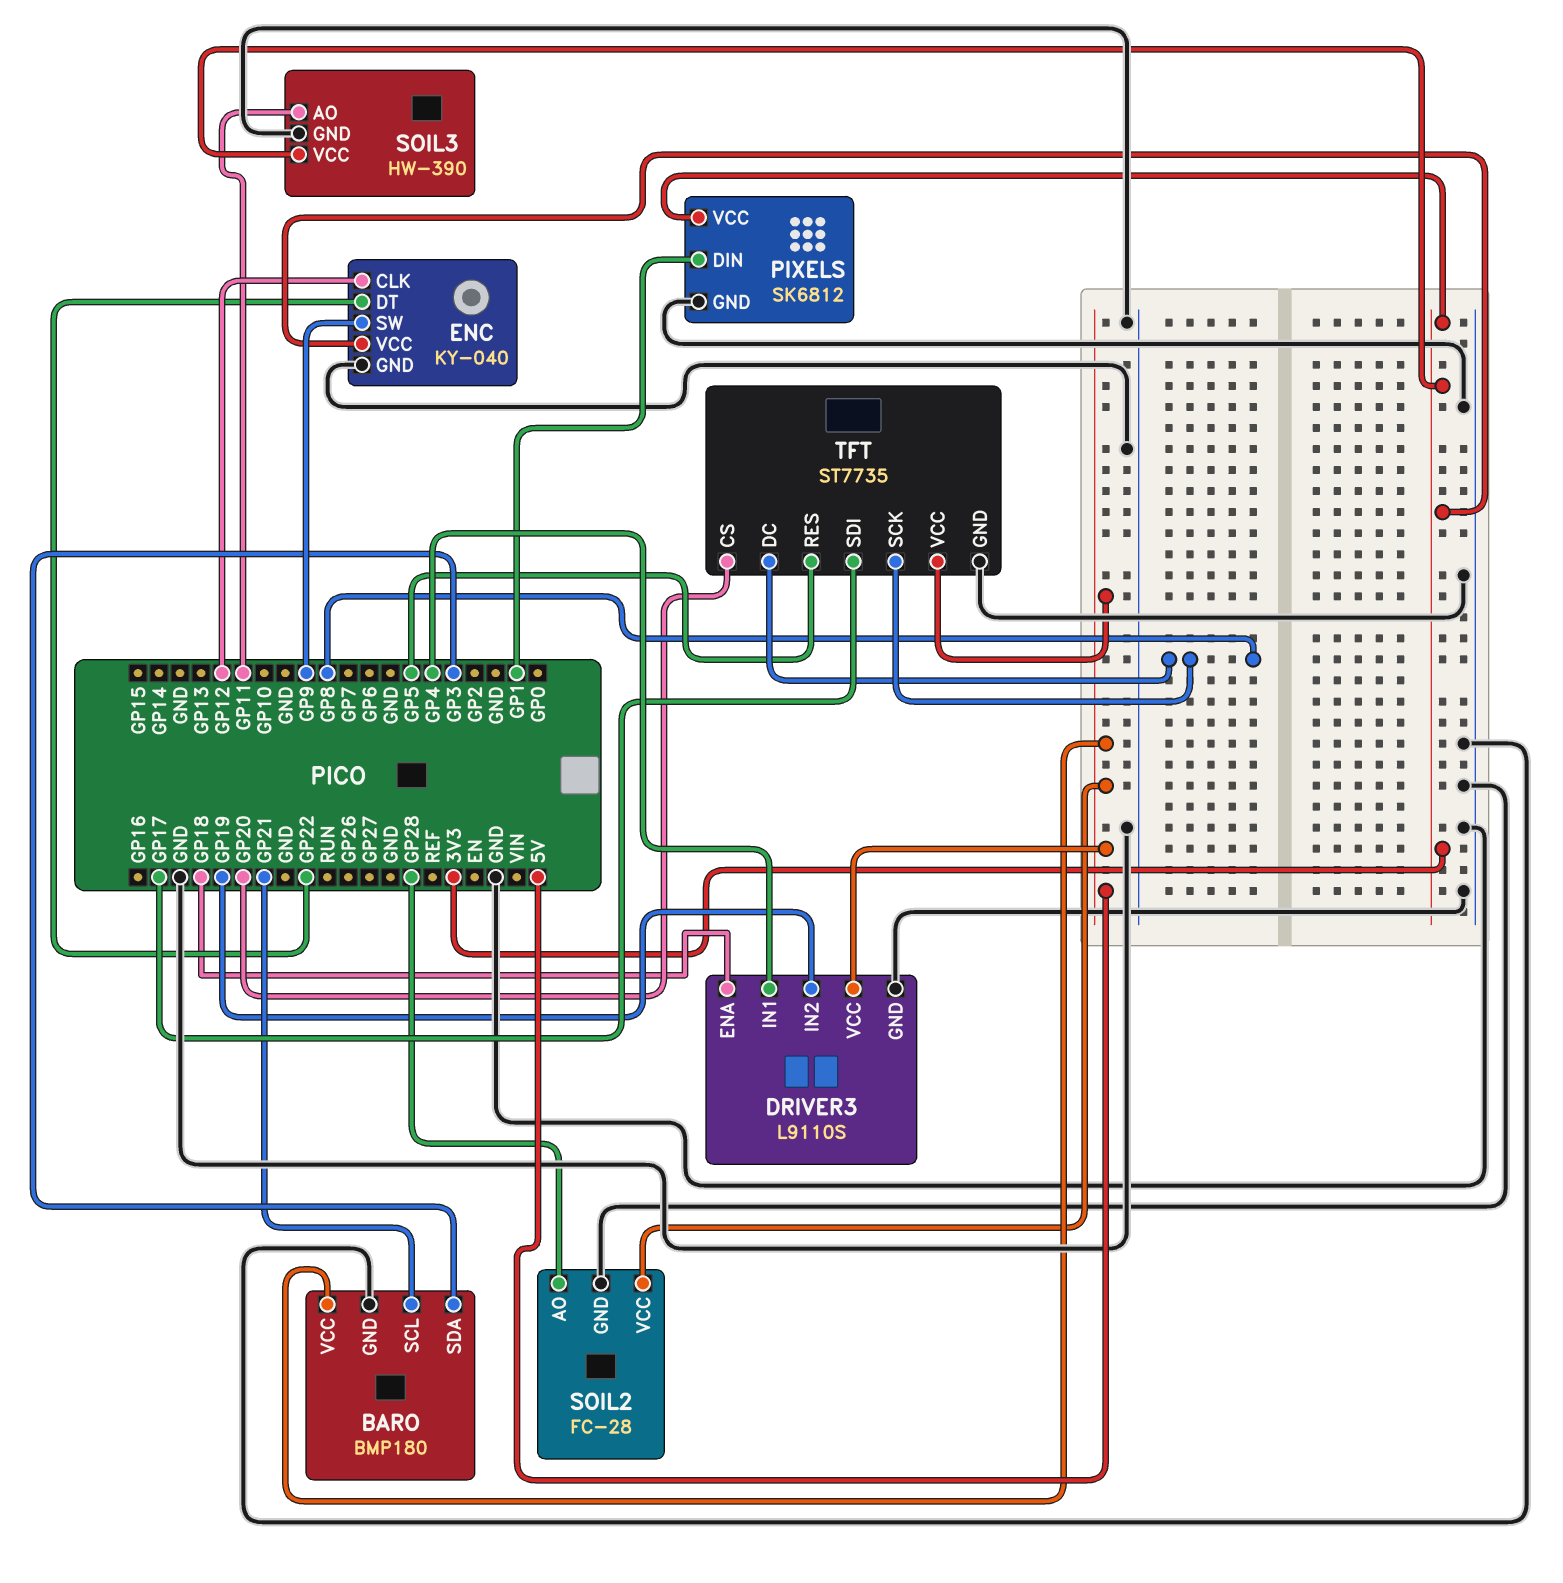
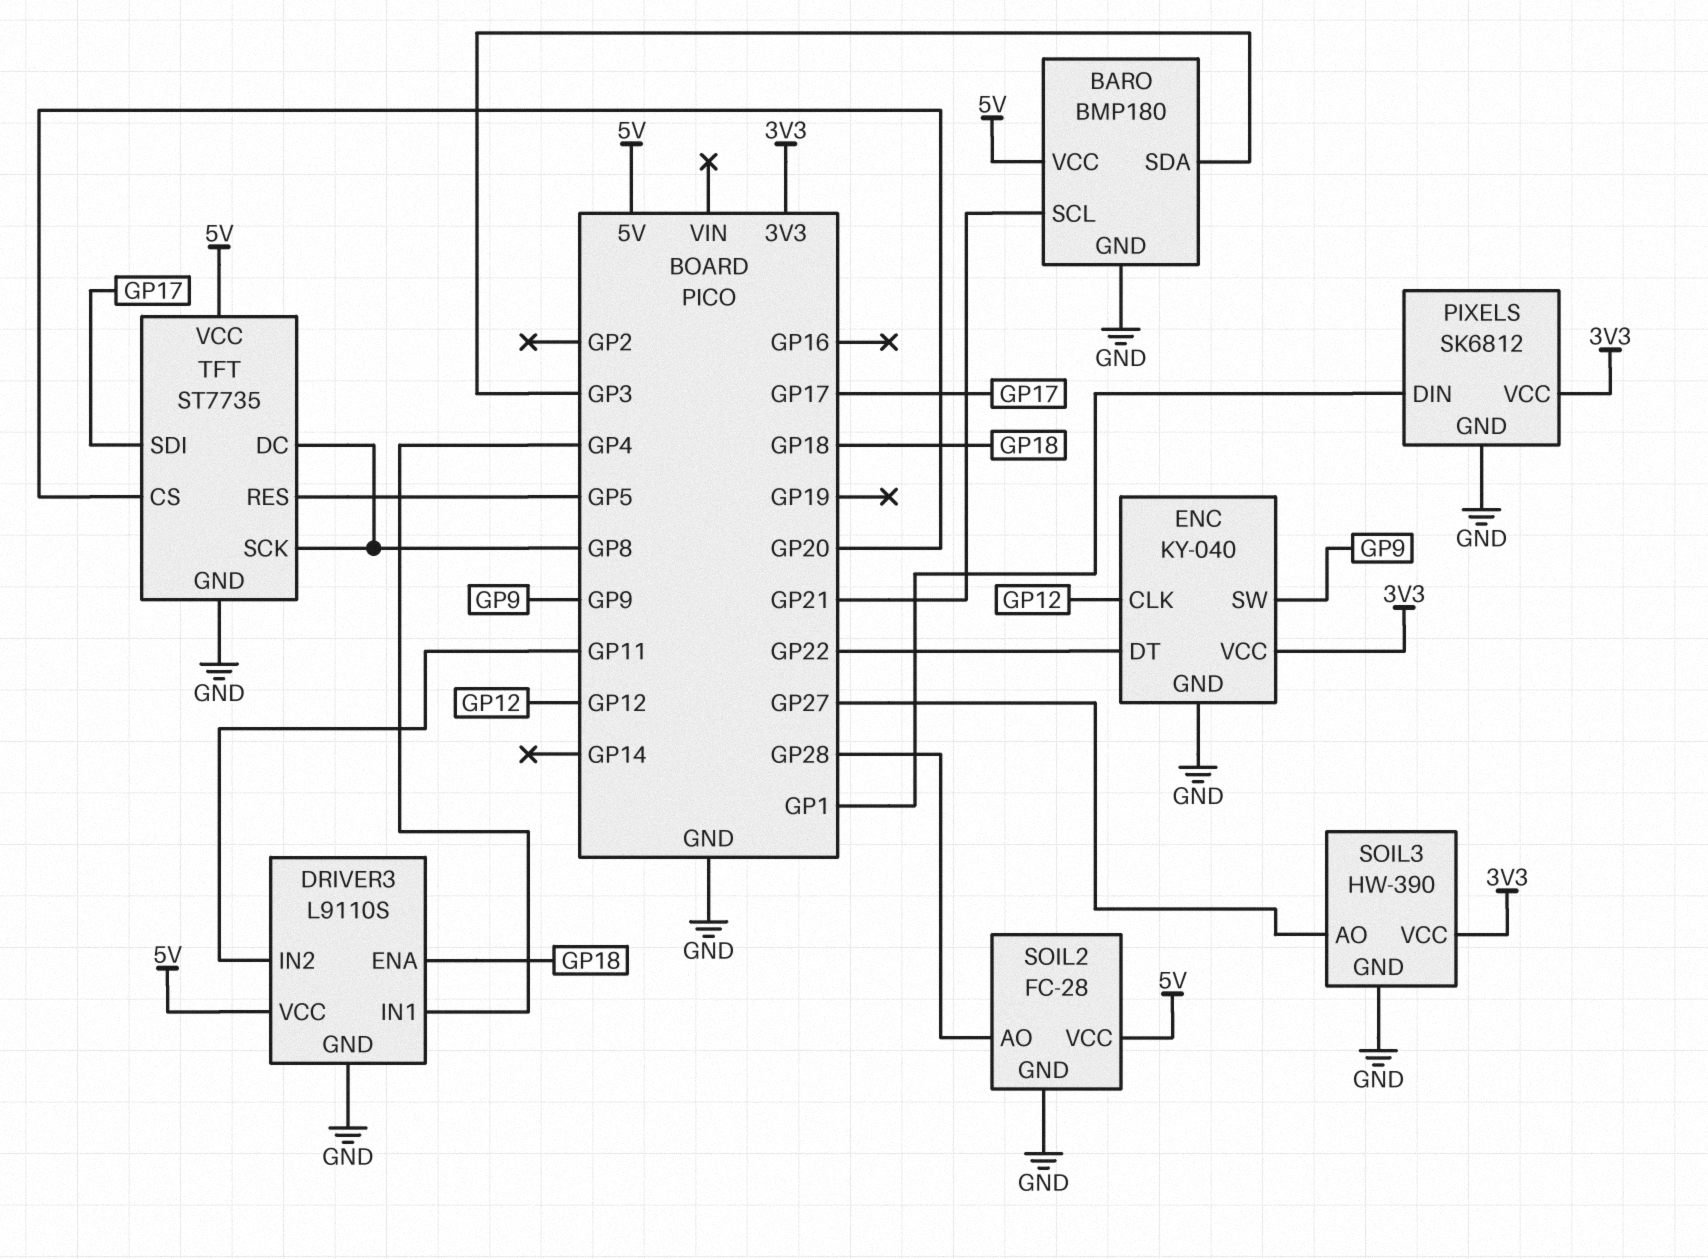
DRIVER3 pin IN2: GP19 -> GP11
SOIL3 pin AO: GP11 -> GP27

